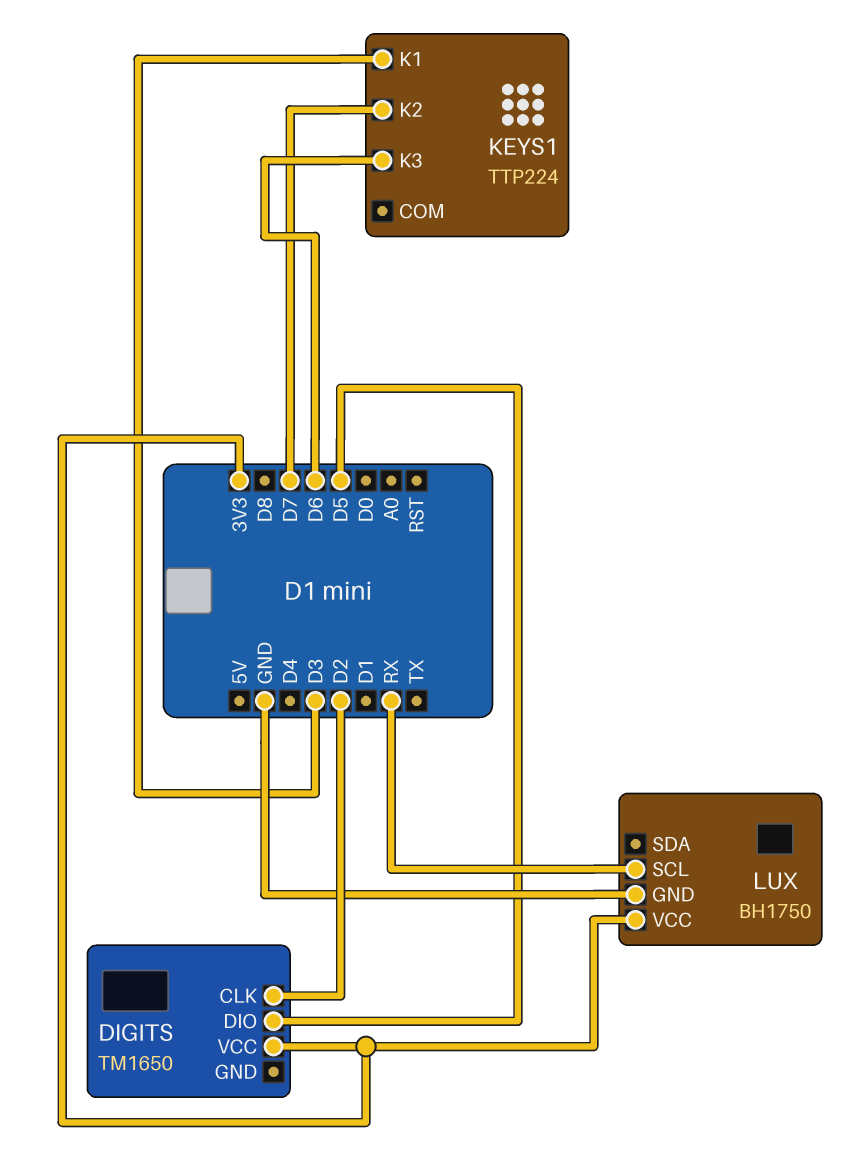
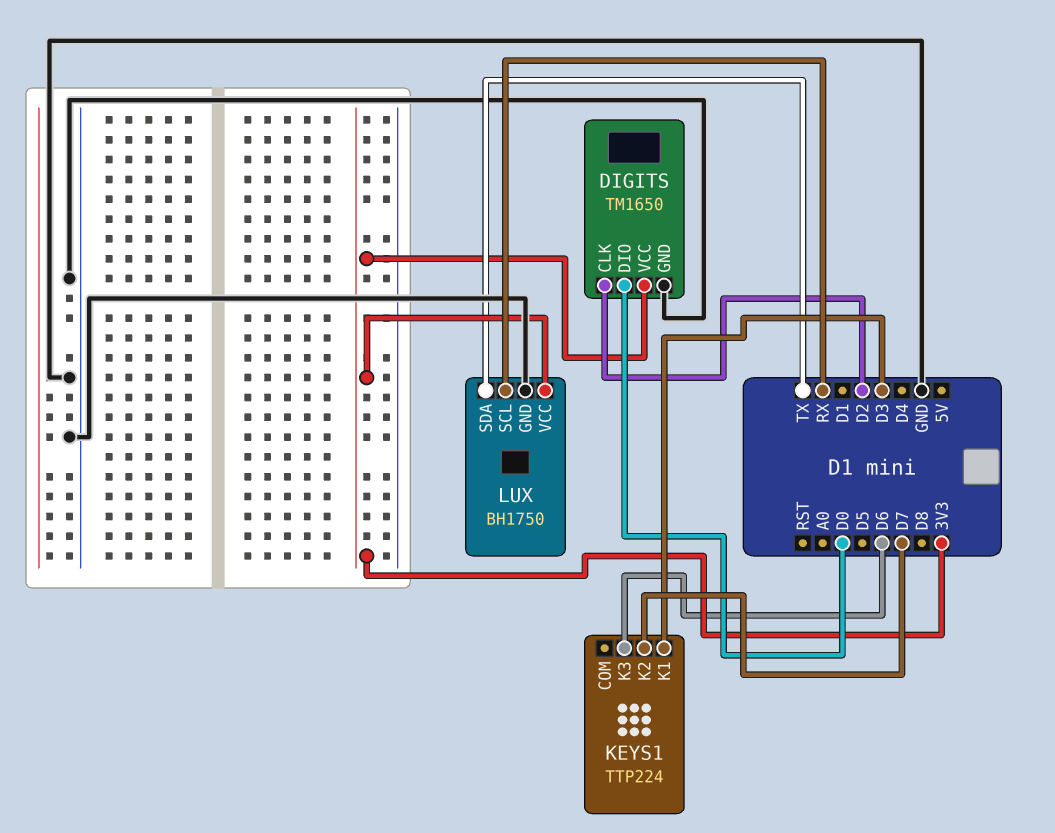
DIGITS pin DIO: D5 -> D0
DIGITS pin GND: none -> GND
LUX pin SDA: none -> TX

